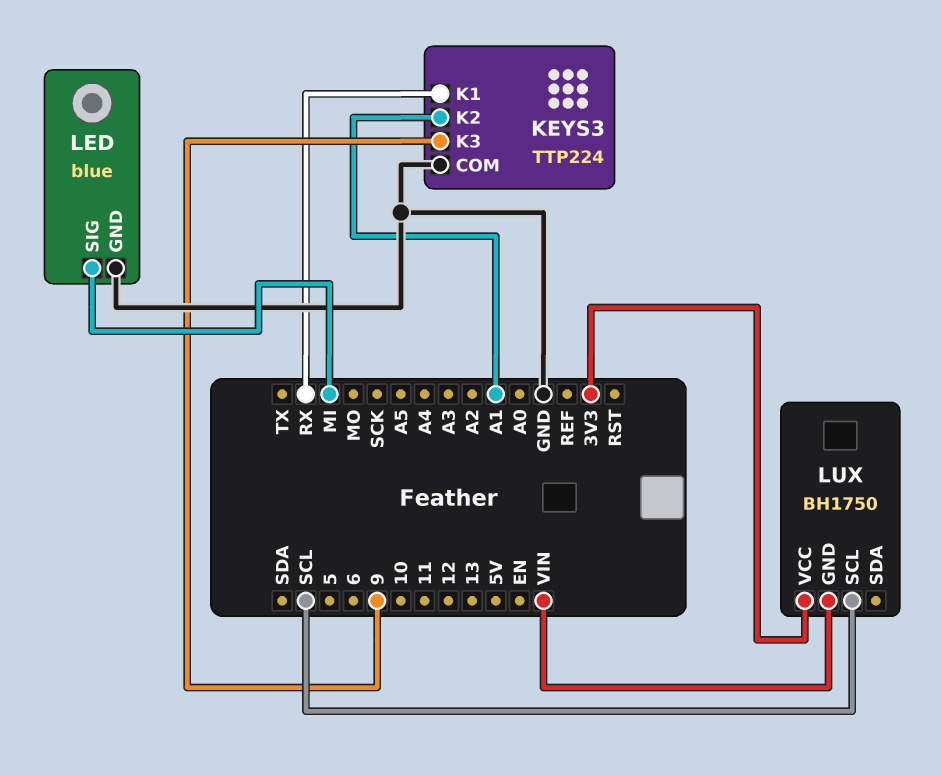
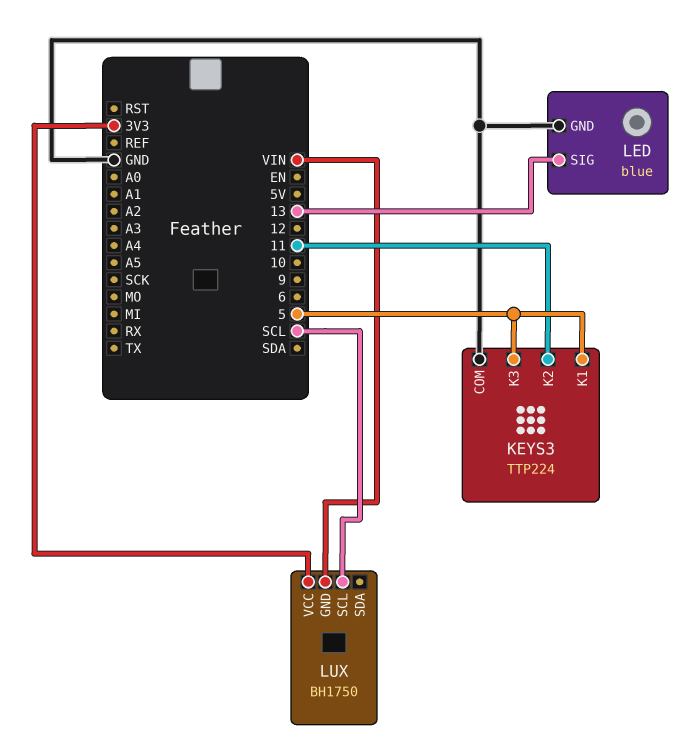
KEYS3 pin K1: RX -> 5
KEYS3 pin K2: A1 -> 11
KEYS3 pin K3: 9 -> 5
LED pin SIG: MI -> 13

